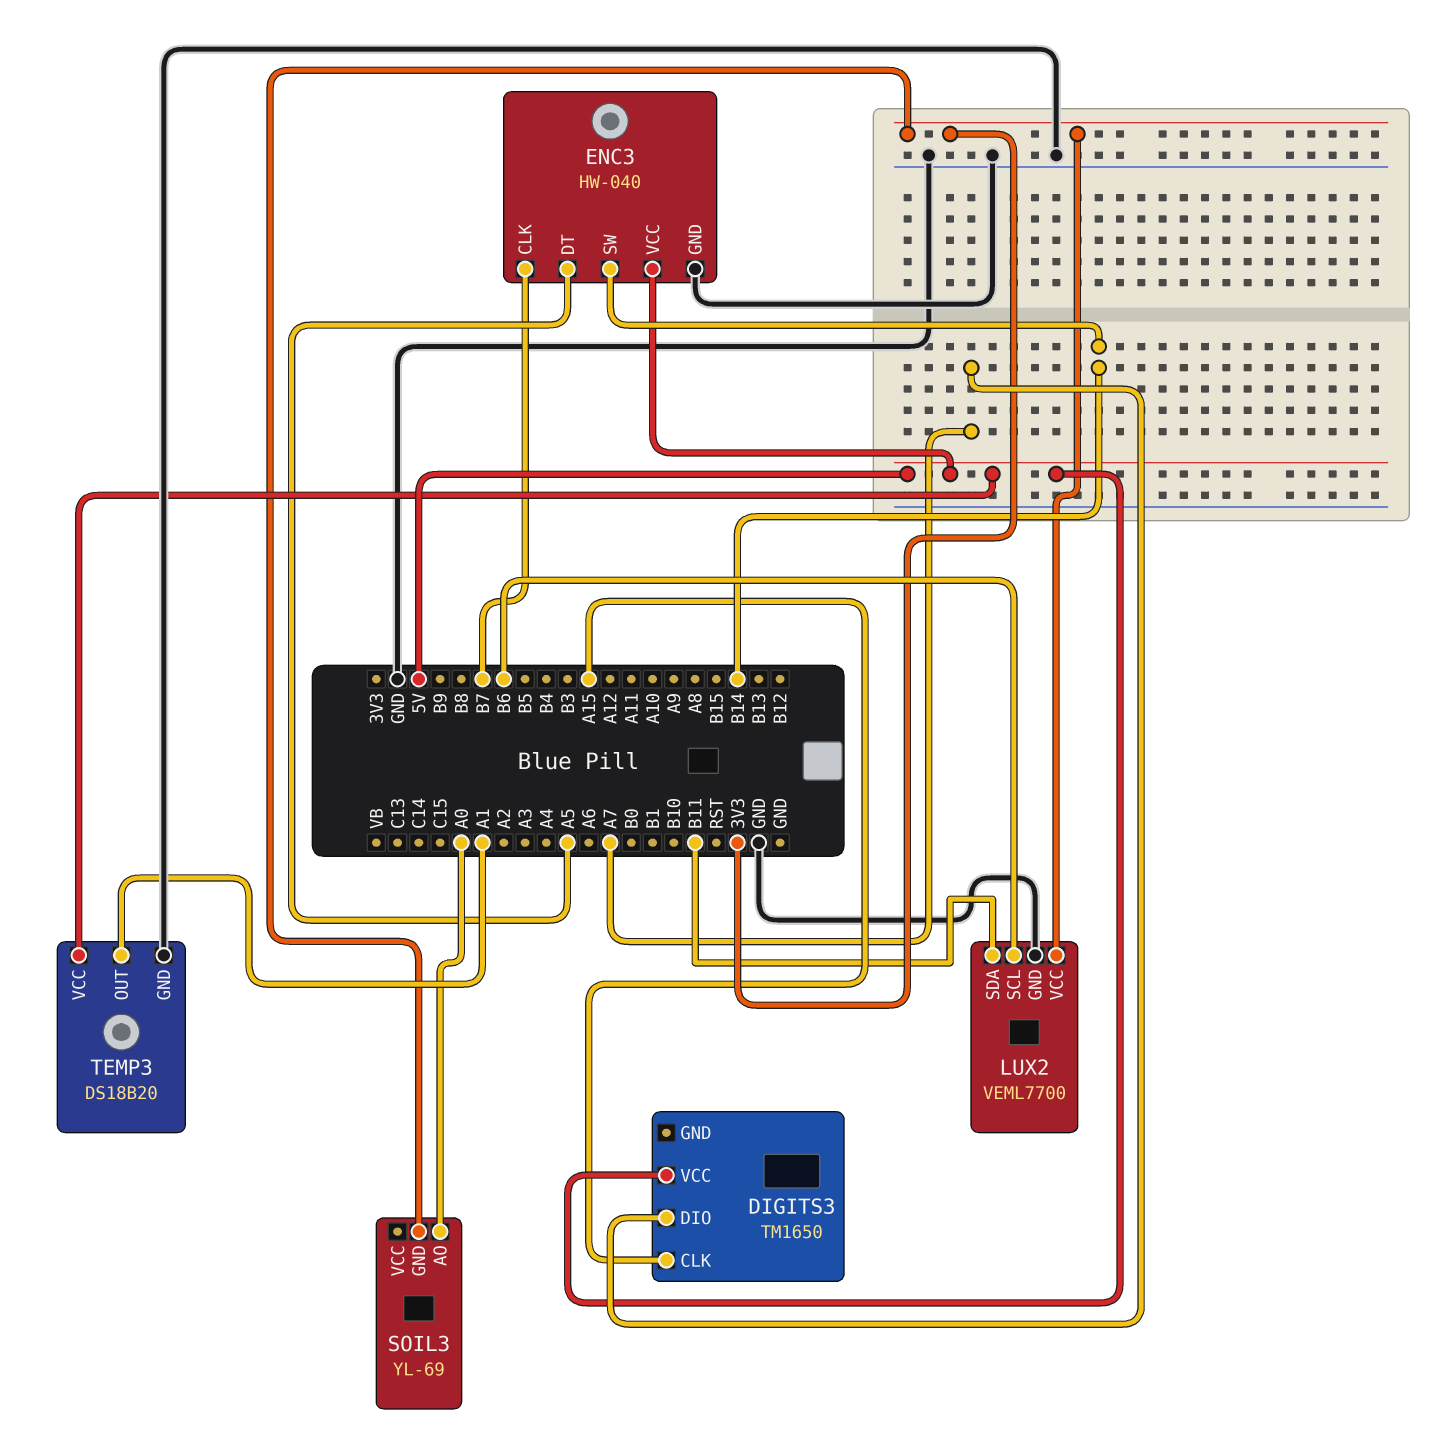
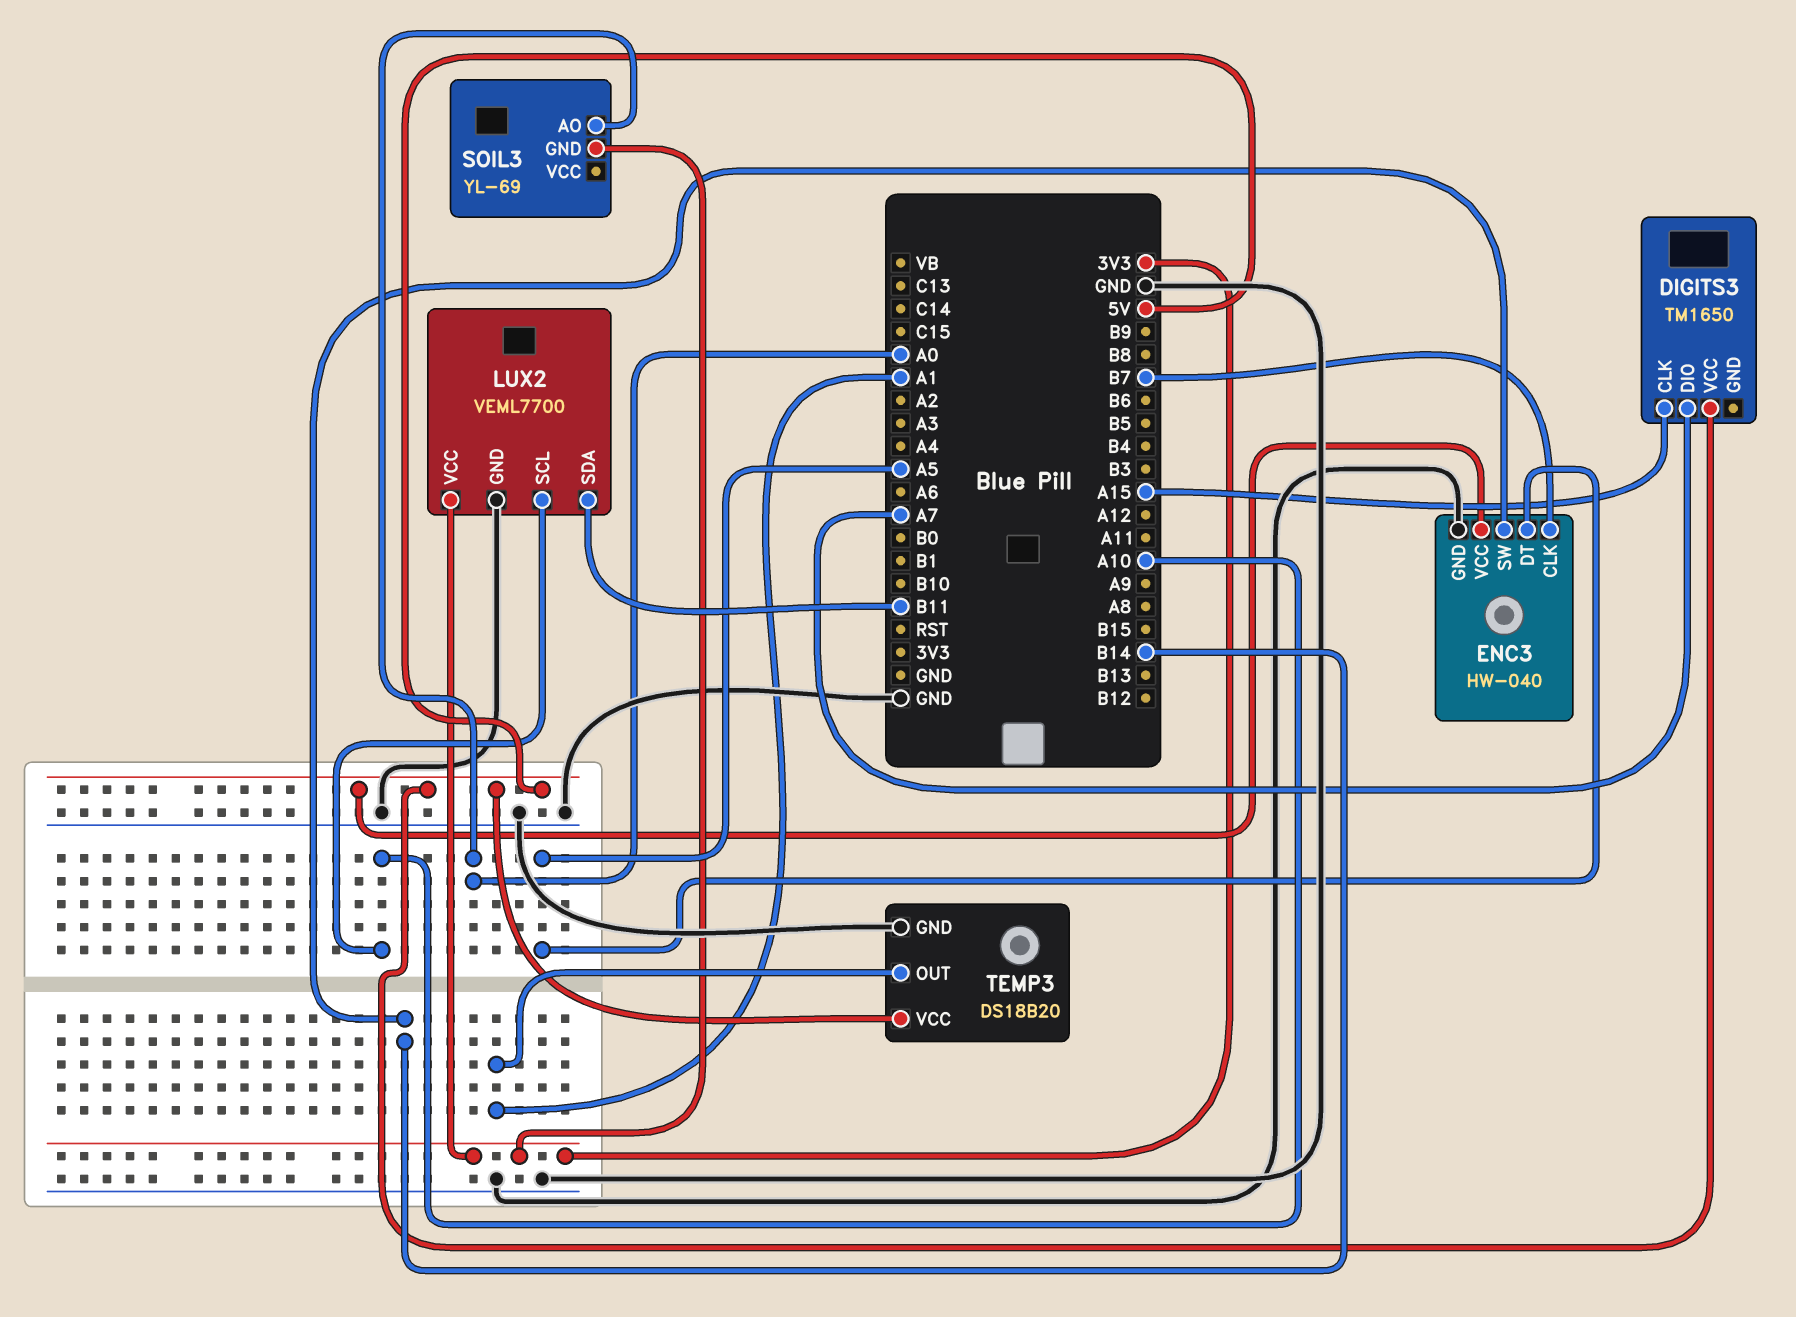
LUX2 pin SCL: B6 -> A10

